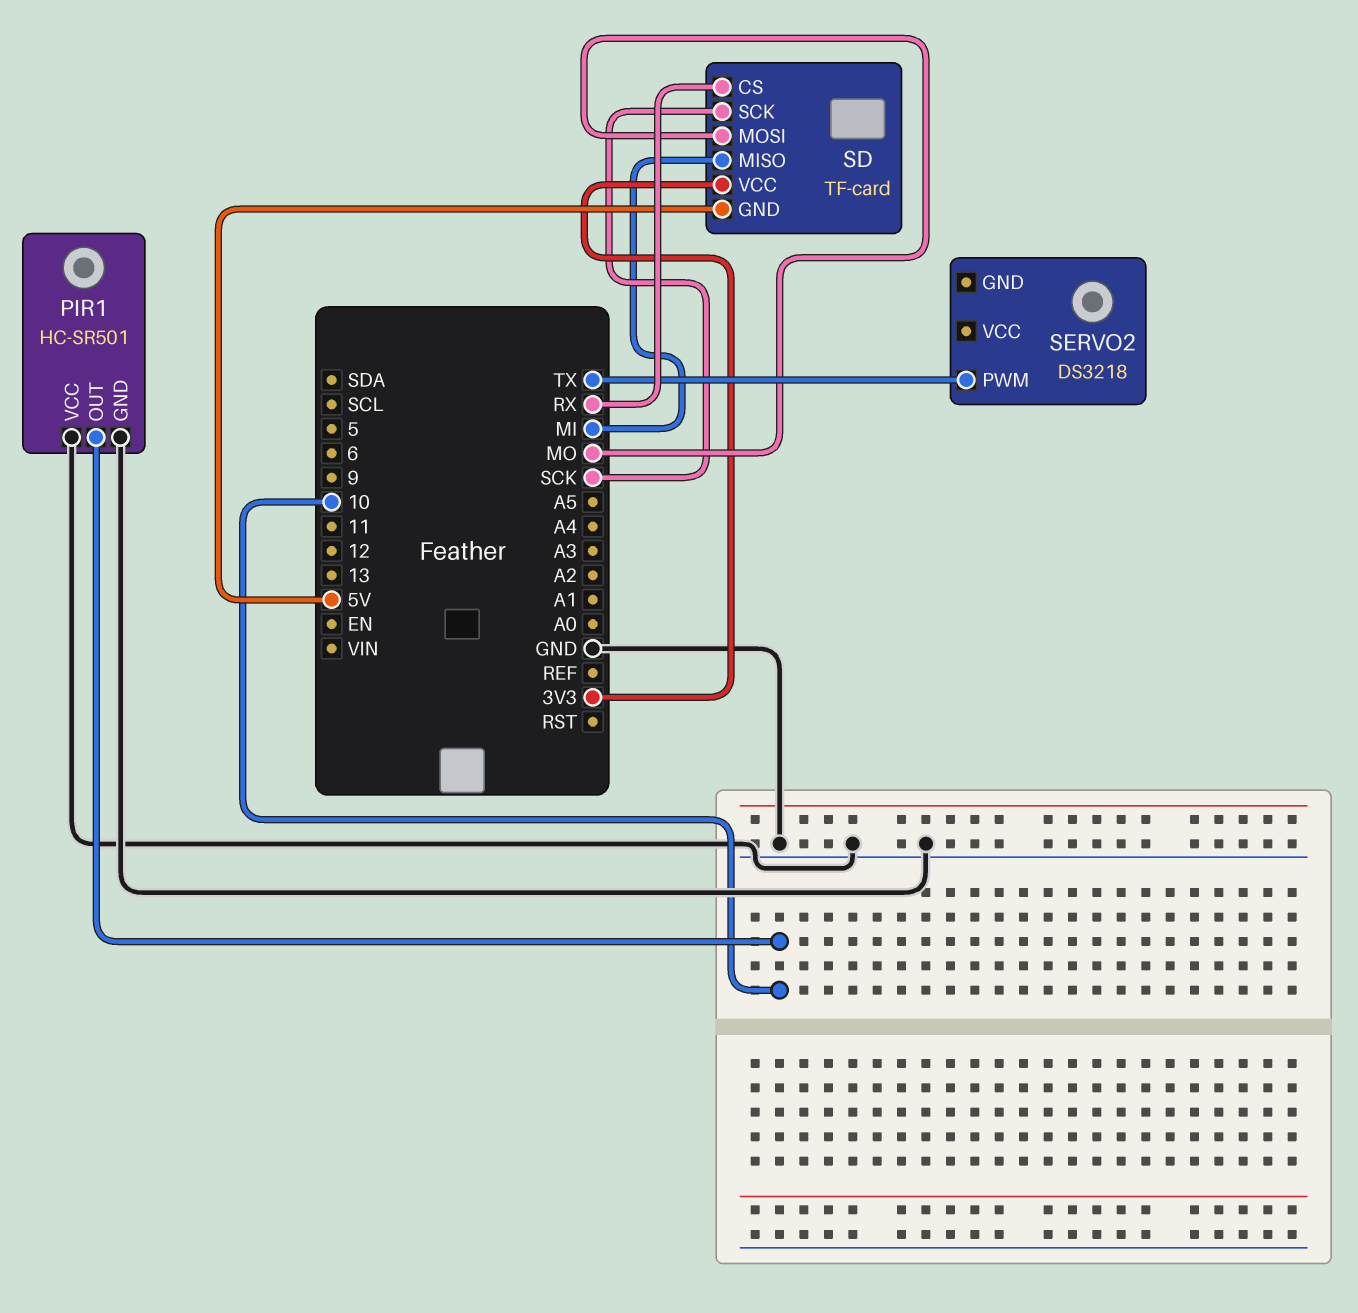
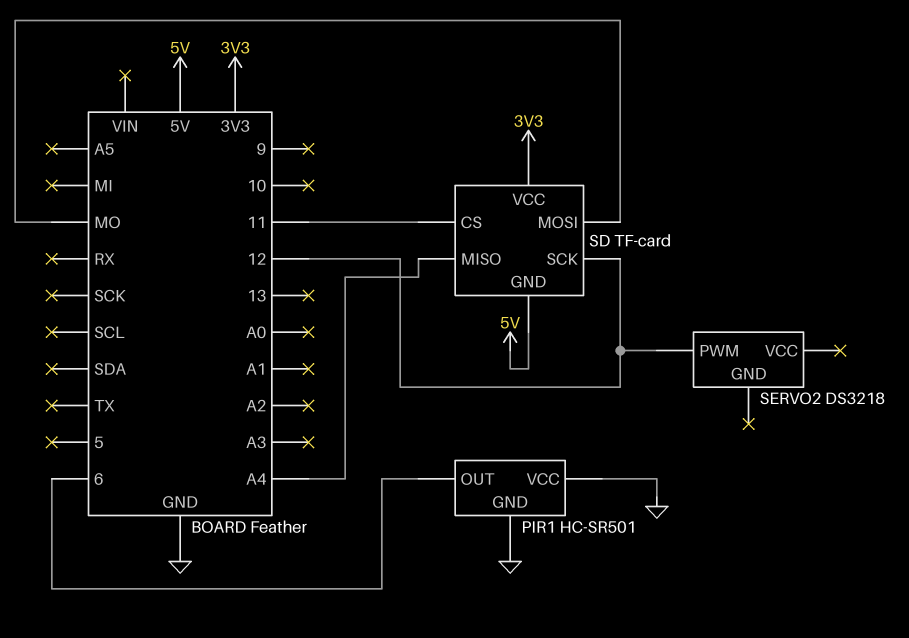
PIR1 pin OUT: 10 -> 6
SD pin CS: RX -> 11
SD pin MISO: MI -> A4
SD pin SCK: SCK -> 12
SERVO2 pin PWM: TX -> 12

